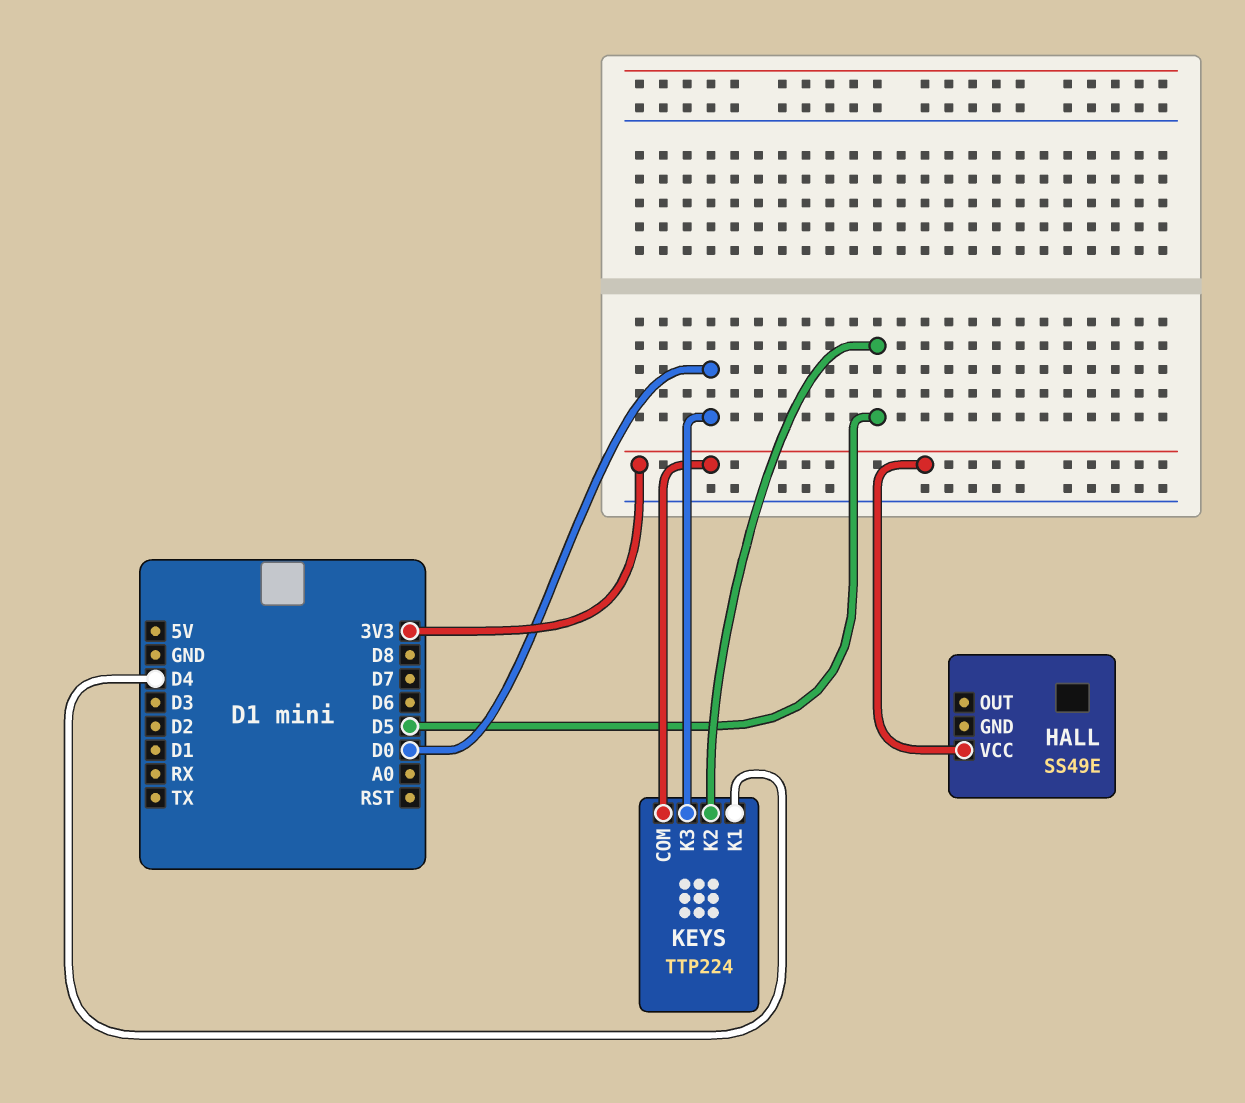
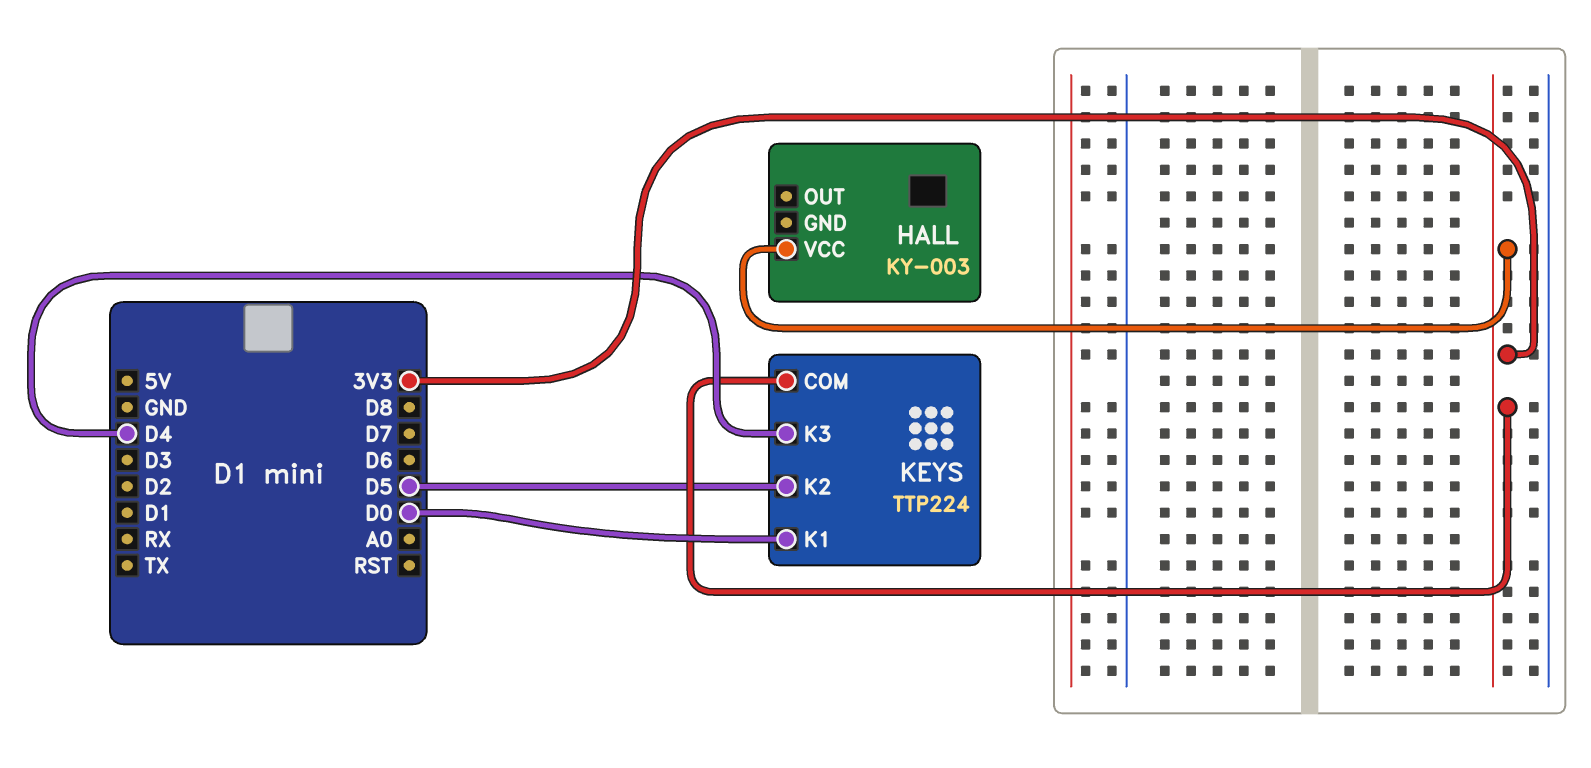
HALL: SS49E -> KY-003
KEYS pin K1: D4 -> D0
KEYS pin K3: D0 -> D4

